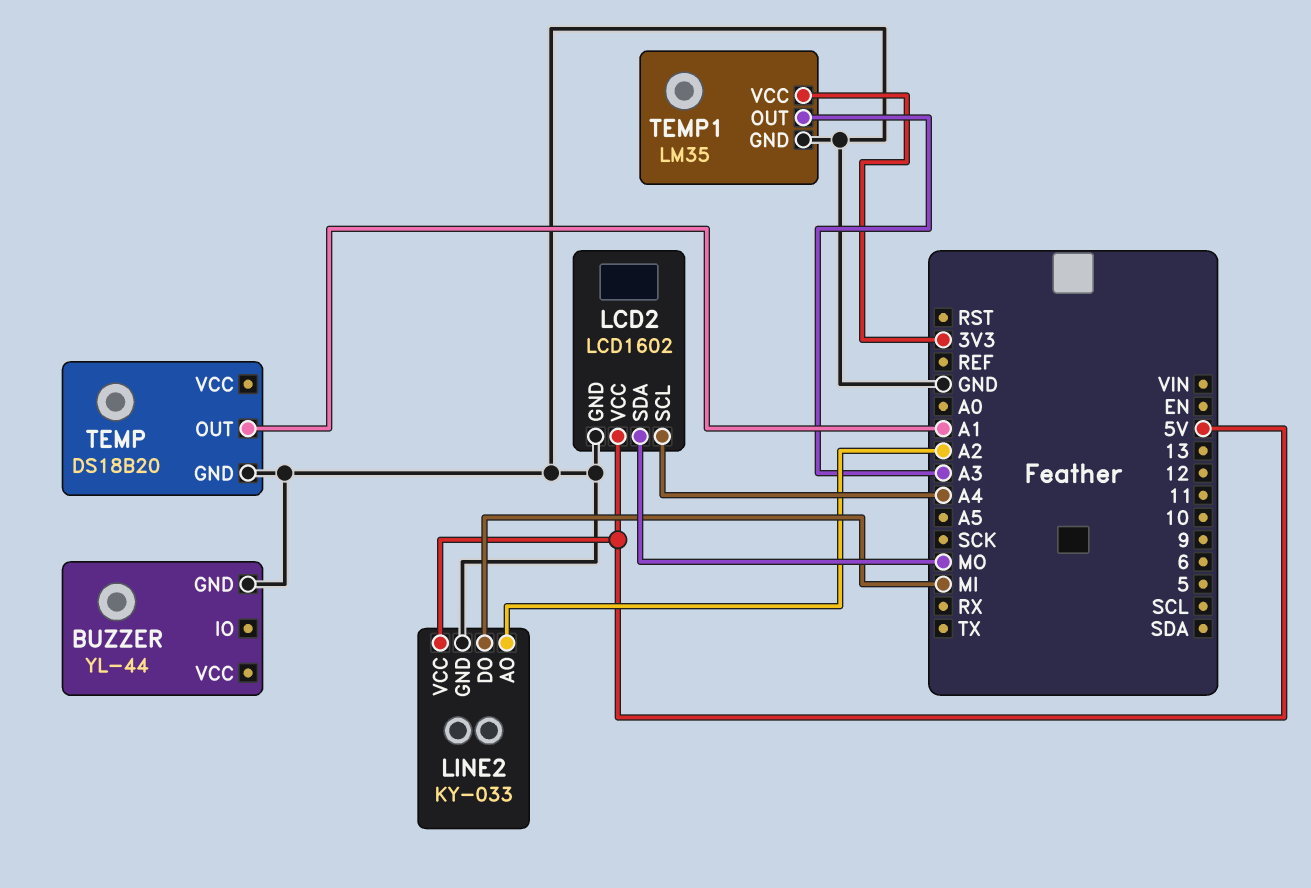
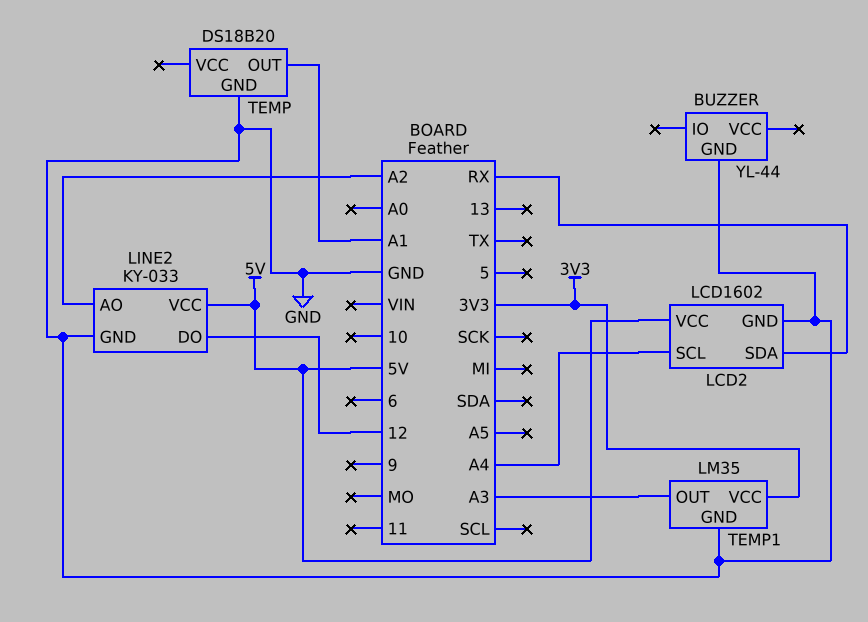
LCD2 pin SDA: MO -> RX
LINE2 pin DO: MI -> 12

